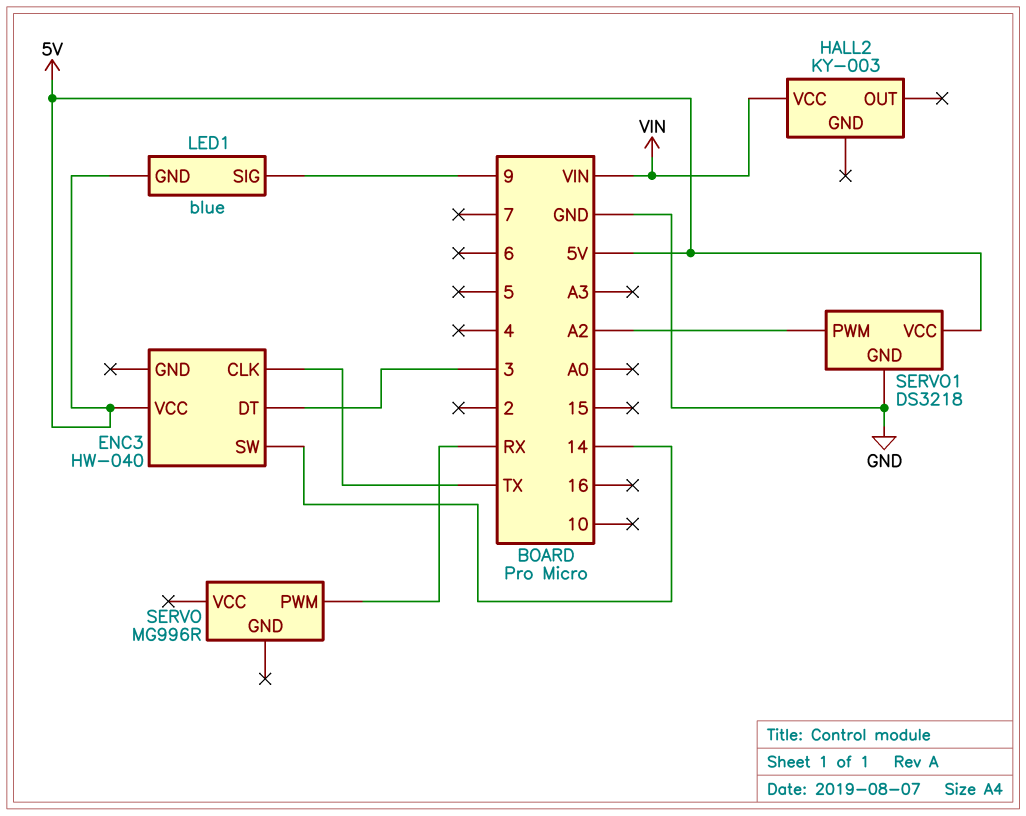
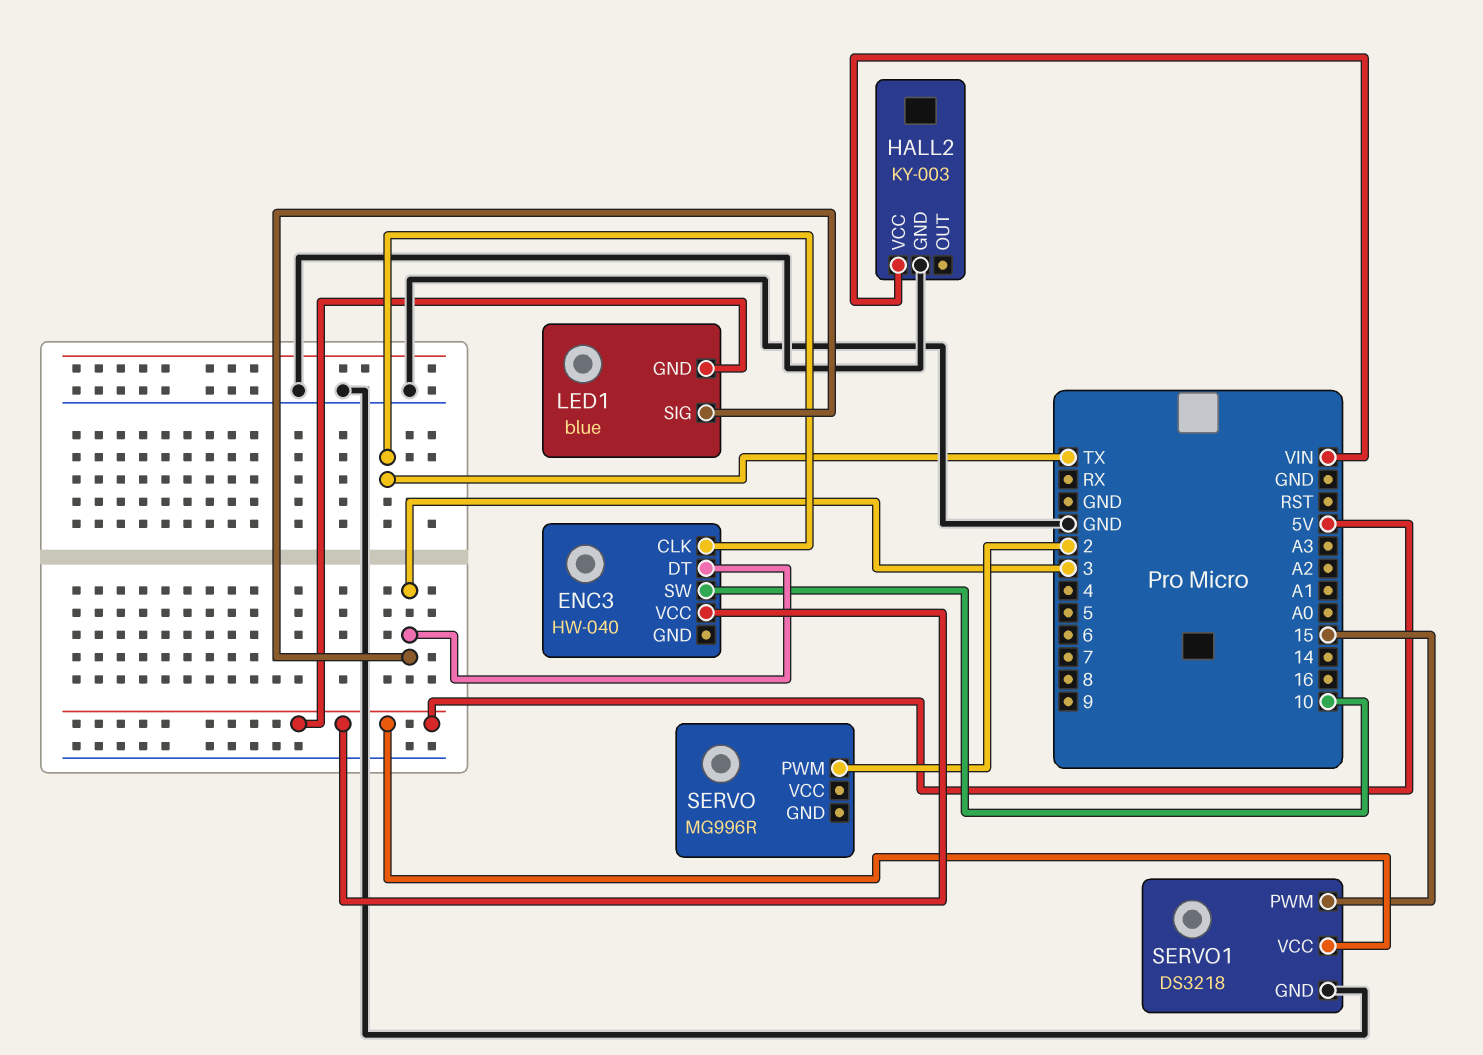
ENC3 pin SW: 14 -> 10
HALL2 pin GND: none -> GND
LED1 pin SIG: 9 -> 3
SERVO pin PWM: RX -> 2
SERVO1 pin PWM: A2 -> 15

